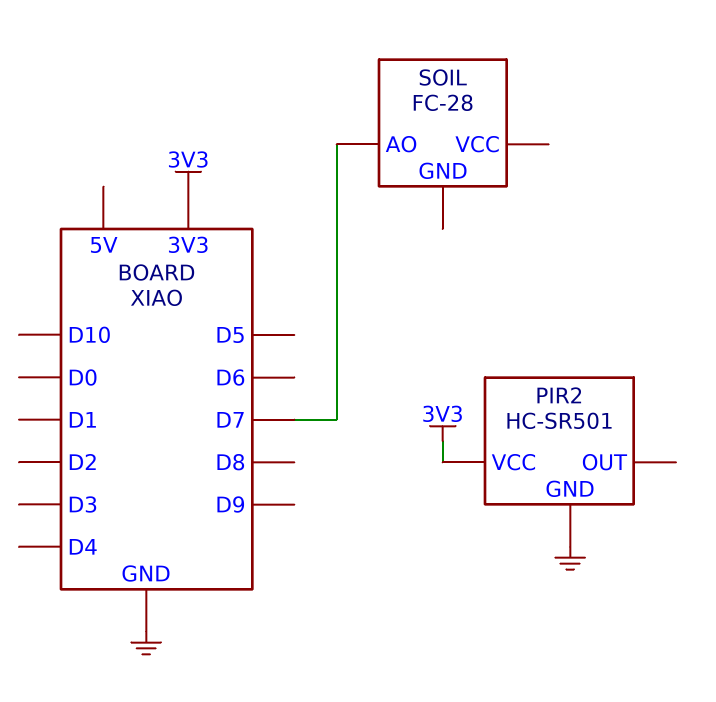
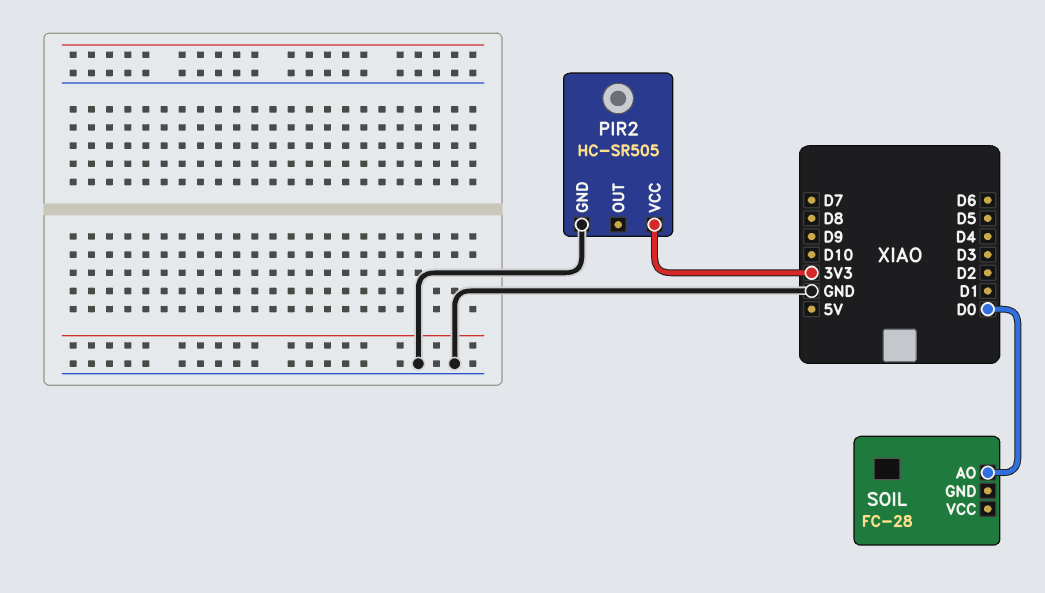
PIR2: HC-SR501 -> HC-SR505
SOIL pin AO: D7 -> D0

